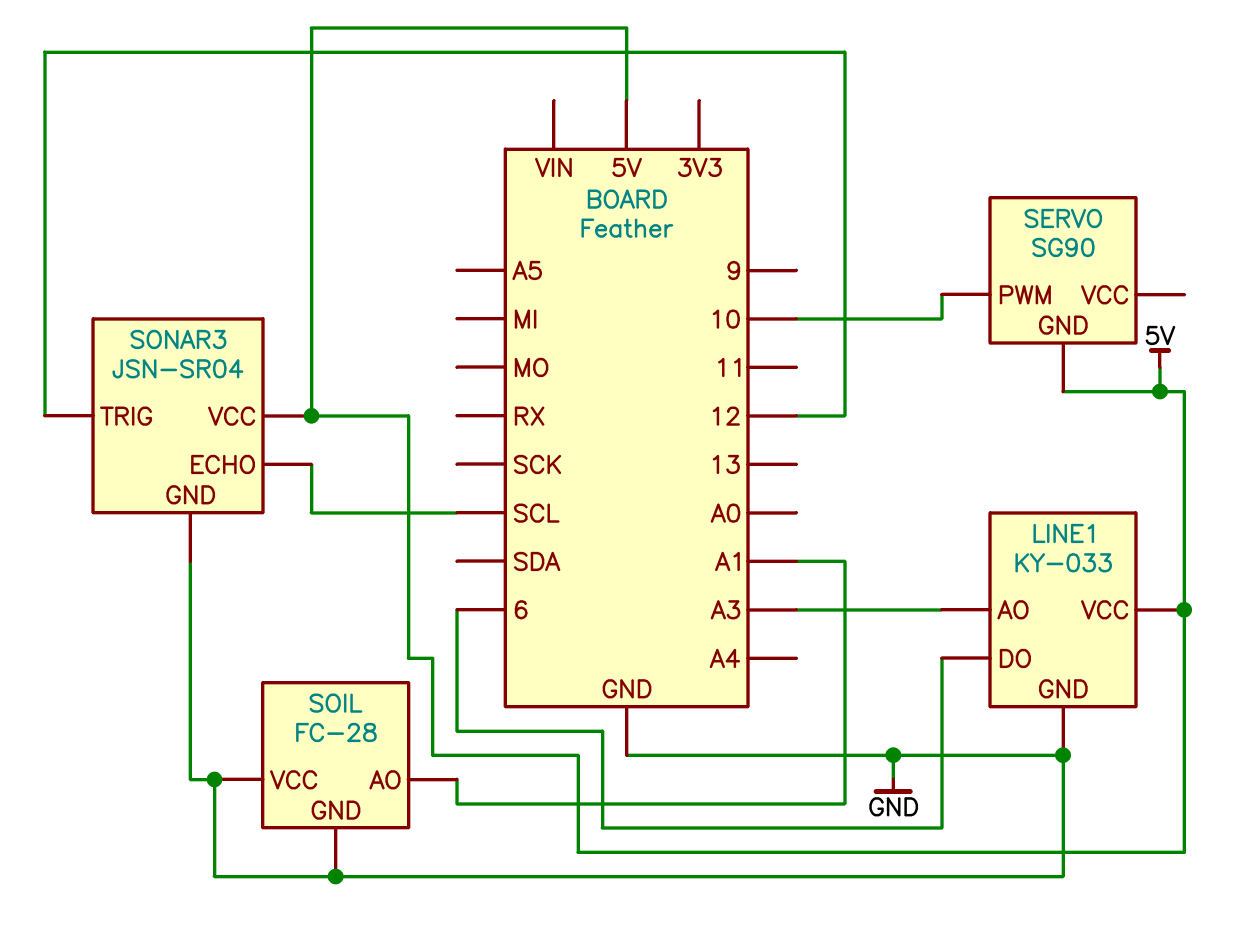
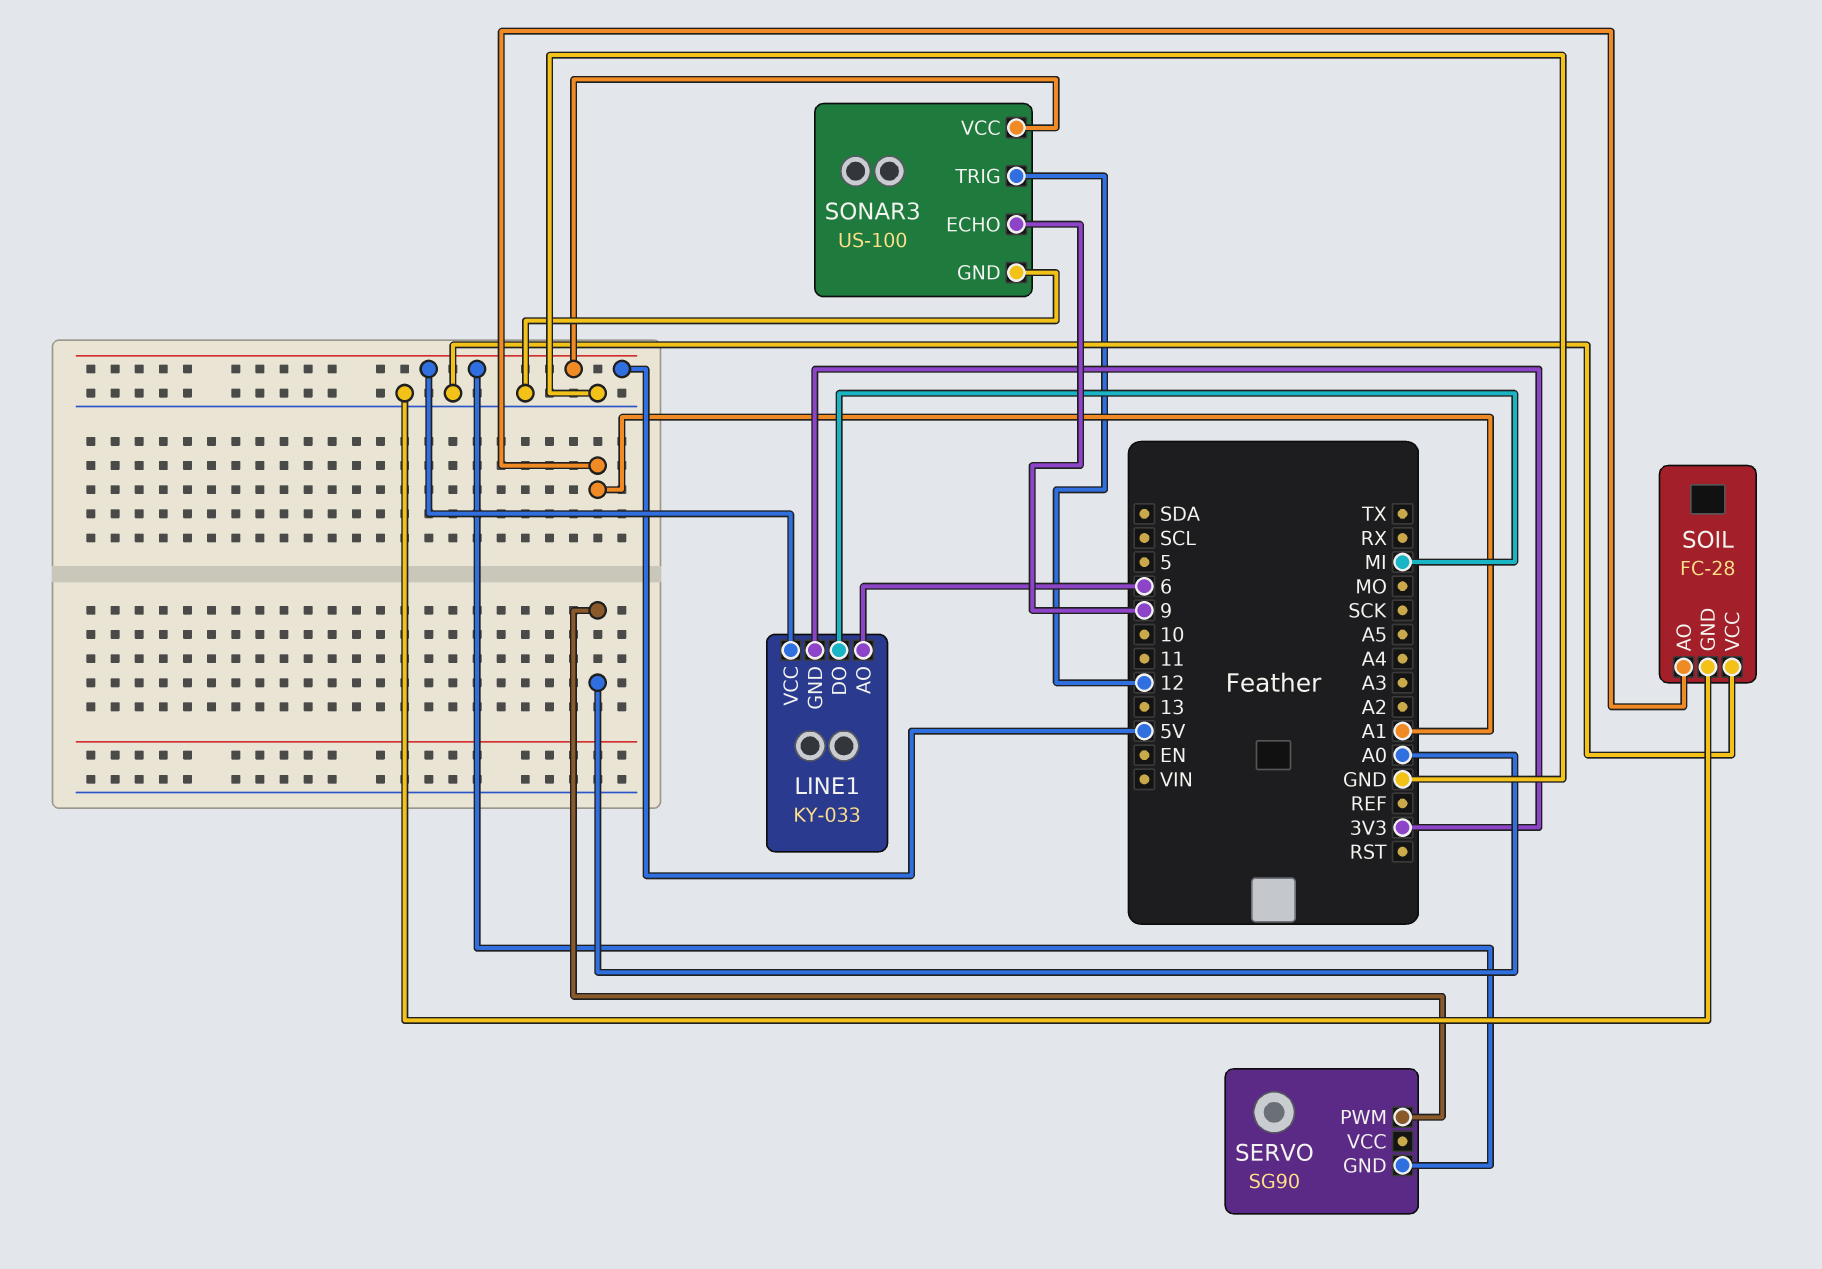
LINE1 pin AO: A3 -> 6
LINE1 pin DO: 6 -> MI
LINE1 pin GND: GND -> 3V3
SERVO pin PWM: 10 -> A0
SONAR3: JSN-SR04 -> US-100
SONAR3 pin ECHO: SCL -> 9

